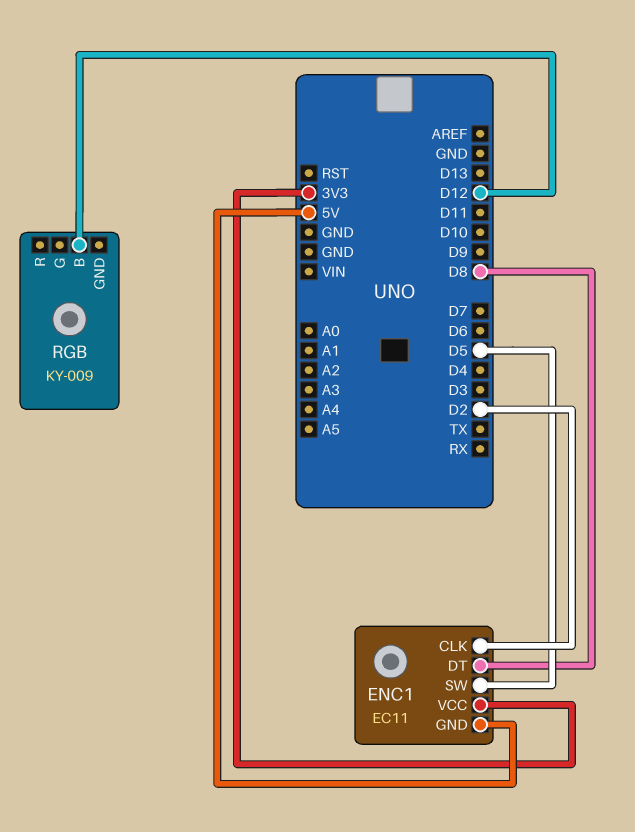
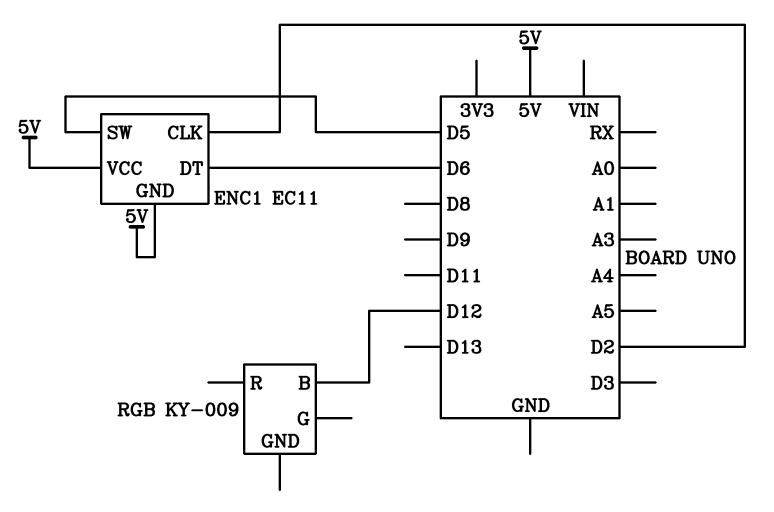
ENC1 pin DT: D8 -> D6
ENC1 pin VCC: 3V3 -> 5V

